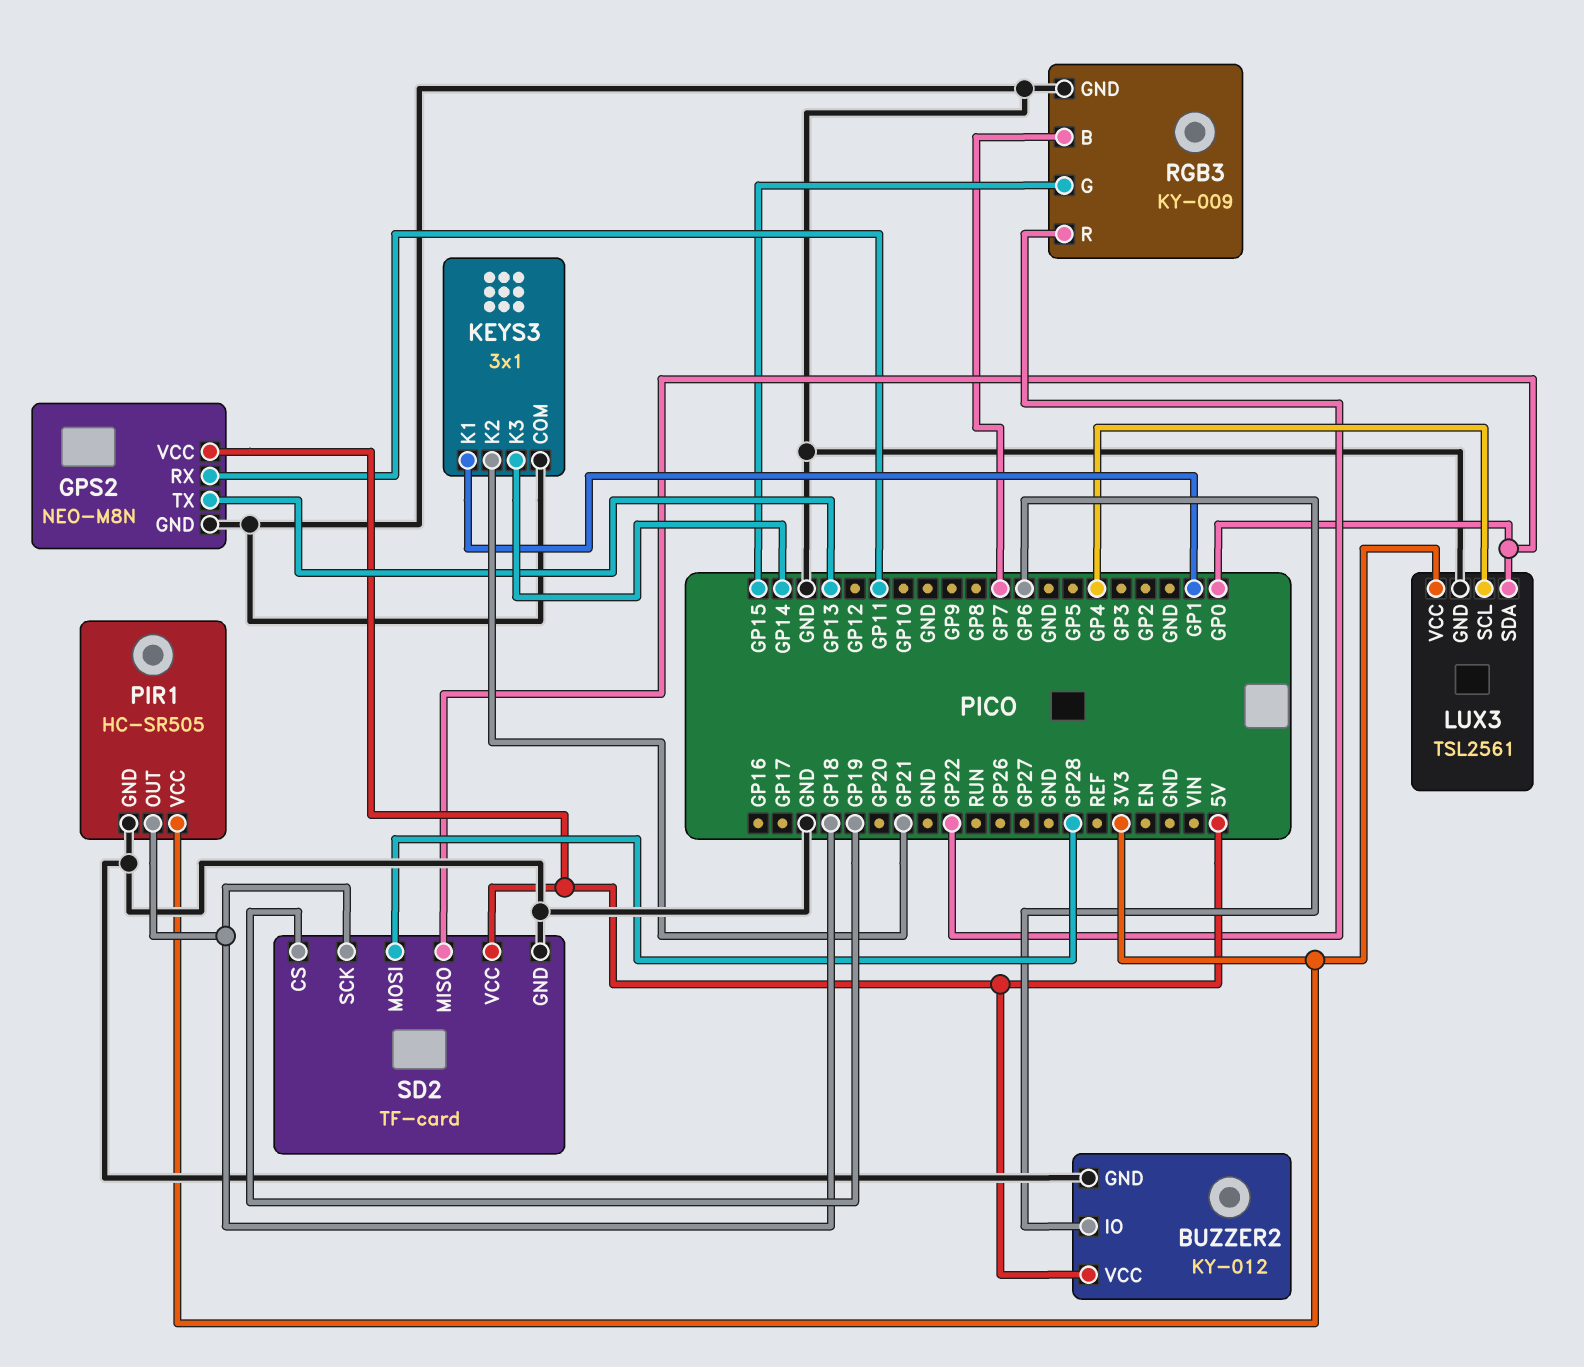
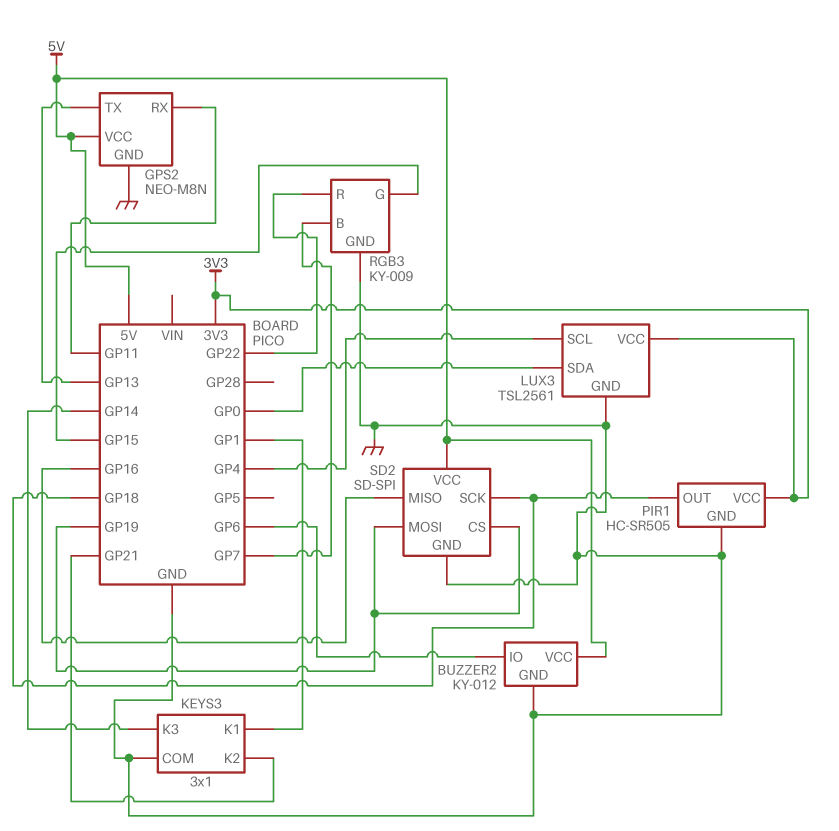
SD2: TF-card -> SD-SPI
SD2 pin MISO: GP0 -> GP16
SD2 pin MOSI: GP28 -> GP19

